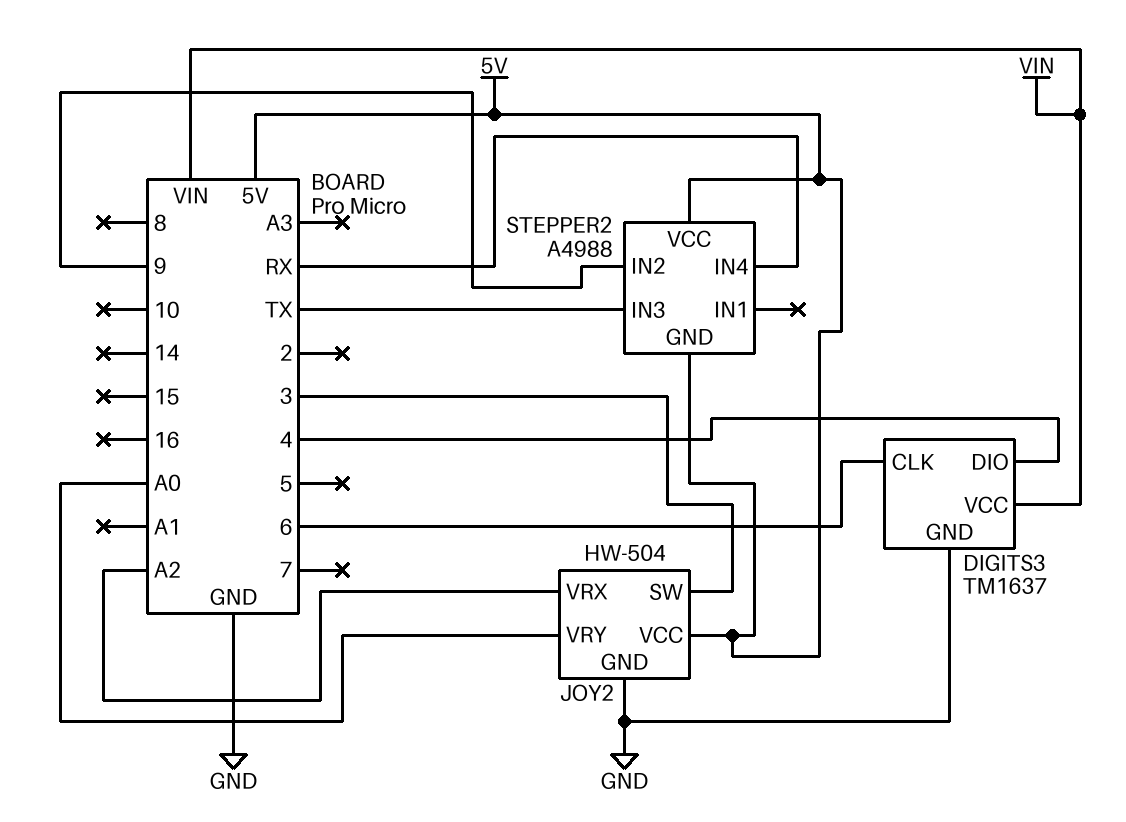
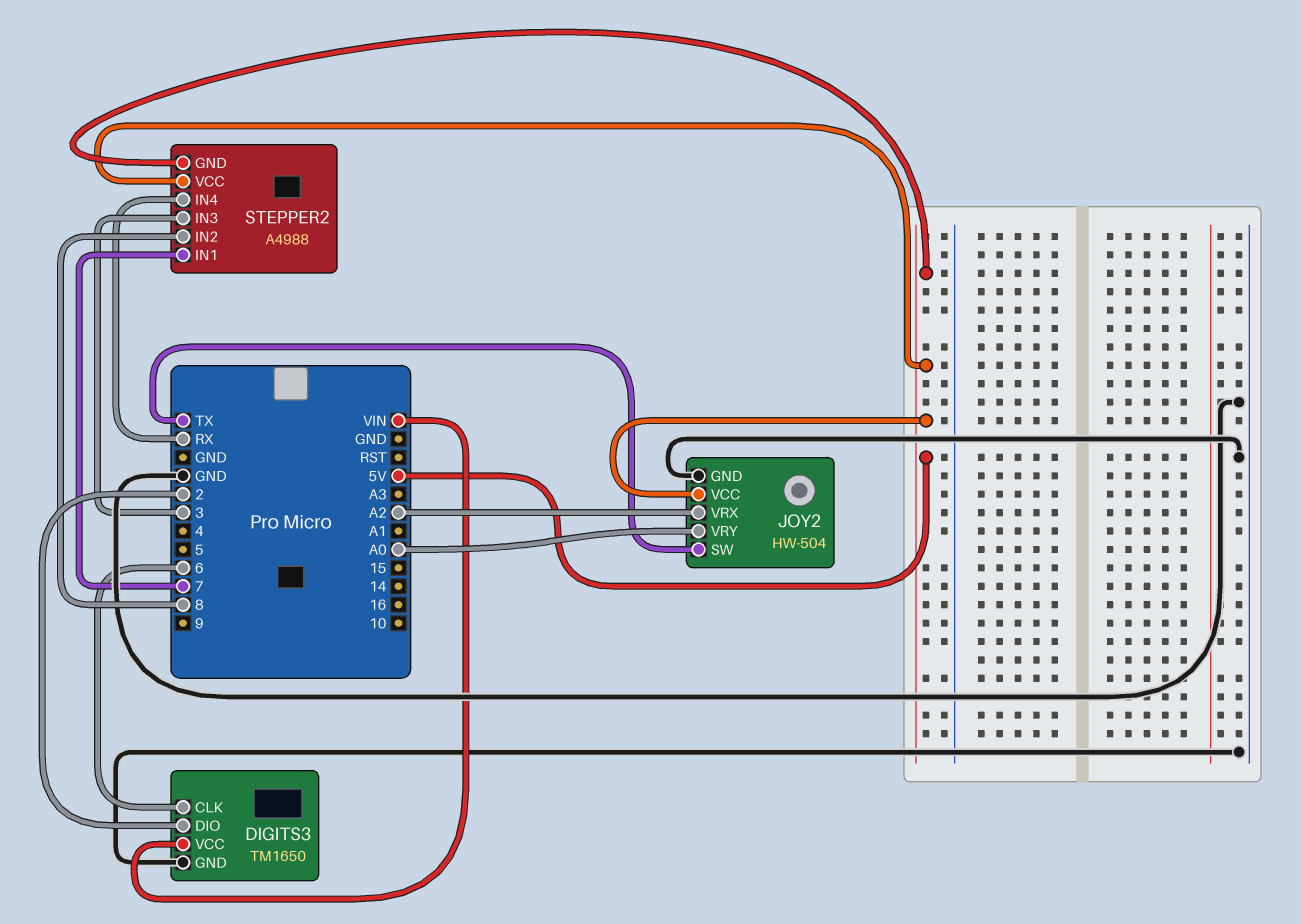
DIGITS3: TM1637 -> TM1650
DIGITS3 pin DIO: 4 -> 2
JOY2 pin SW: 3 -> TX
STEPPER2 pin IN1: none -> 7
STEPPER2 pin IN2: 9 -> 8
STEPPER2 pin IN3: TX -> 3

